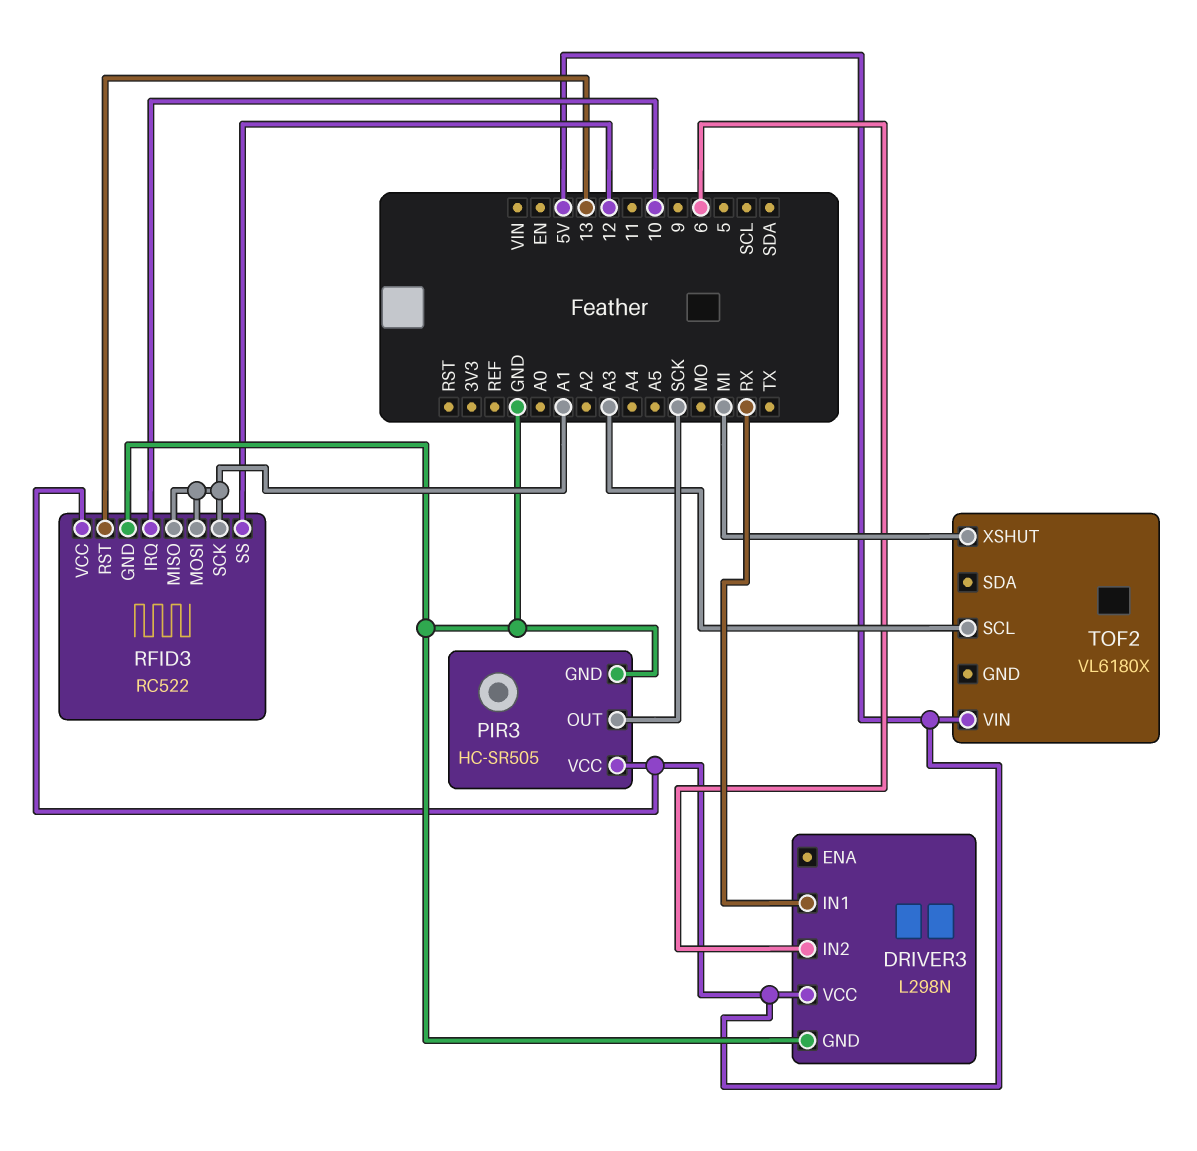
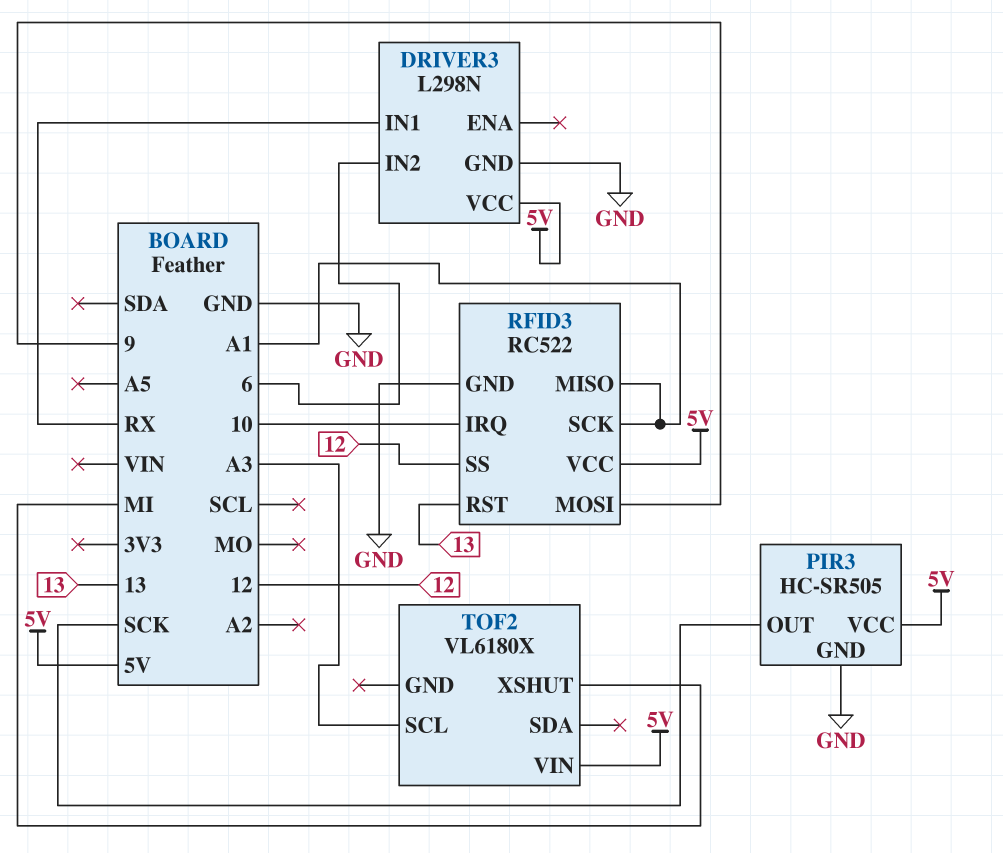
RFID3 pin MOSI: A1 -> 9

